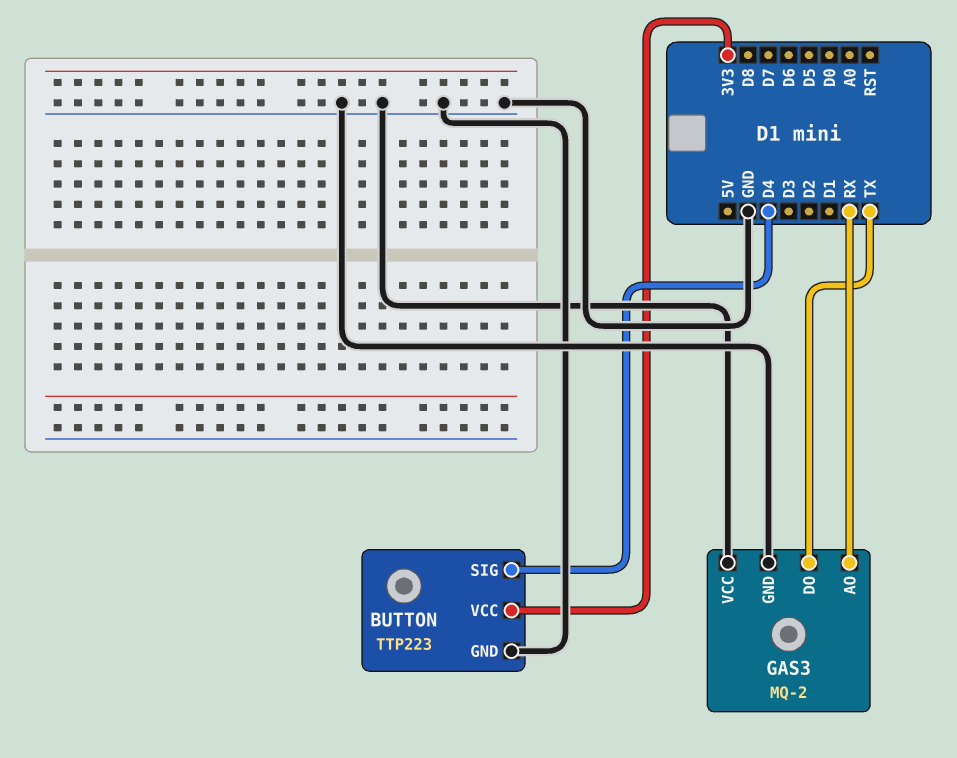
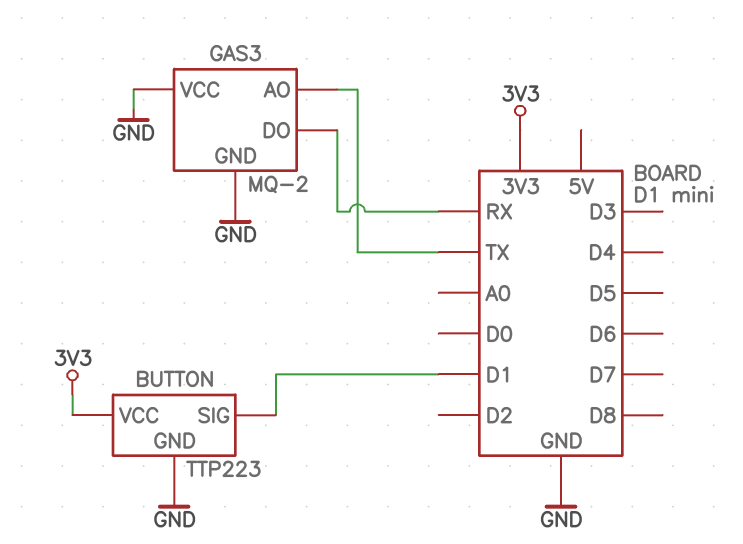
BUTTON pin SIG: D4 -> D1
GAS3 pin AO: RX -> TX
GAS3 pin DO: TX -> RX

